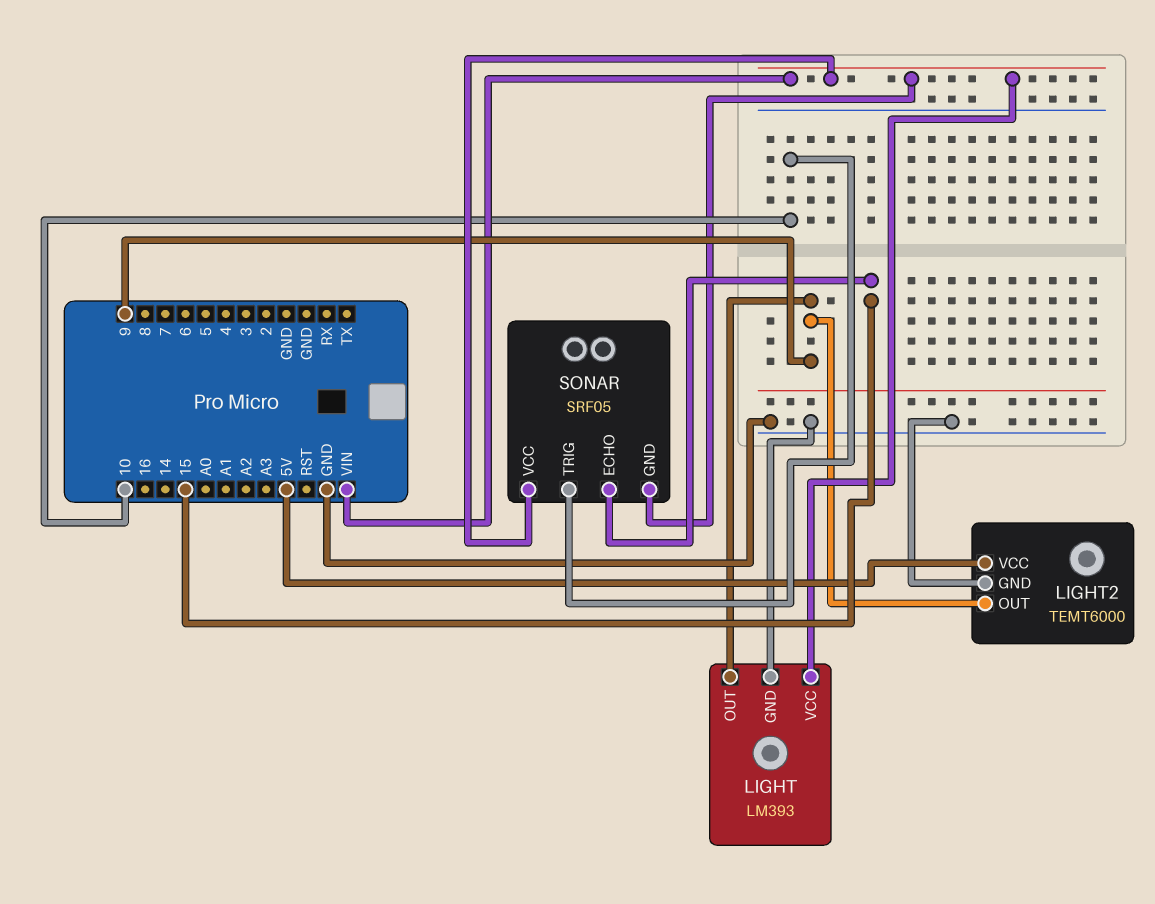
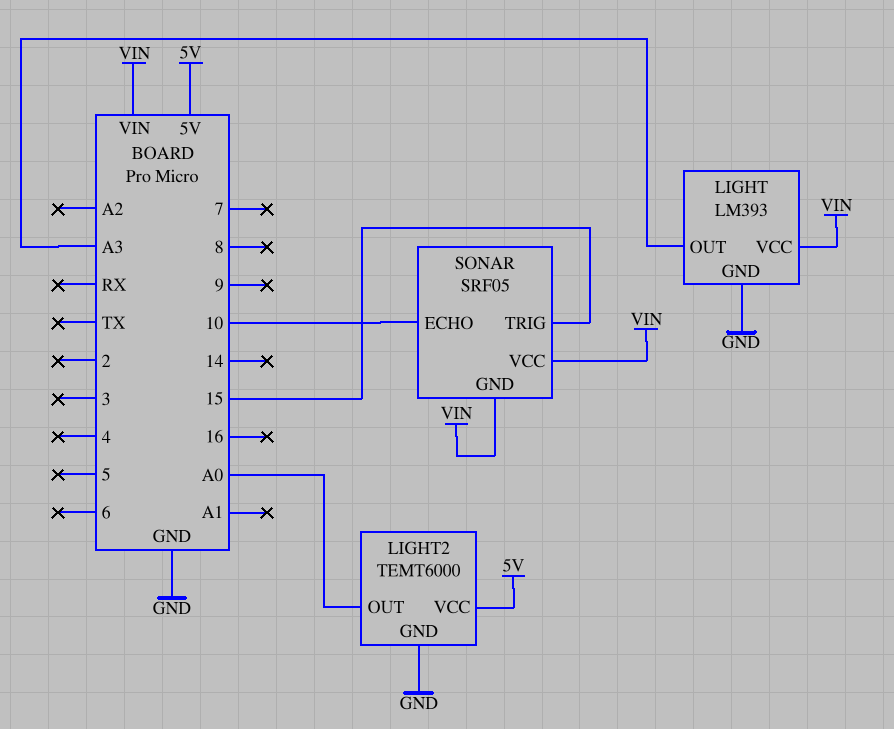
LIGHT pin OUT: 9 -> A3
LIGHT2 pin OUT: 9 -> A0
SONAR pin ECHO: 15 -> 10
SONAR pin TRIG: 10 -> 15

